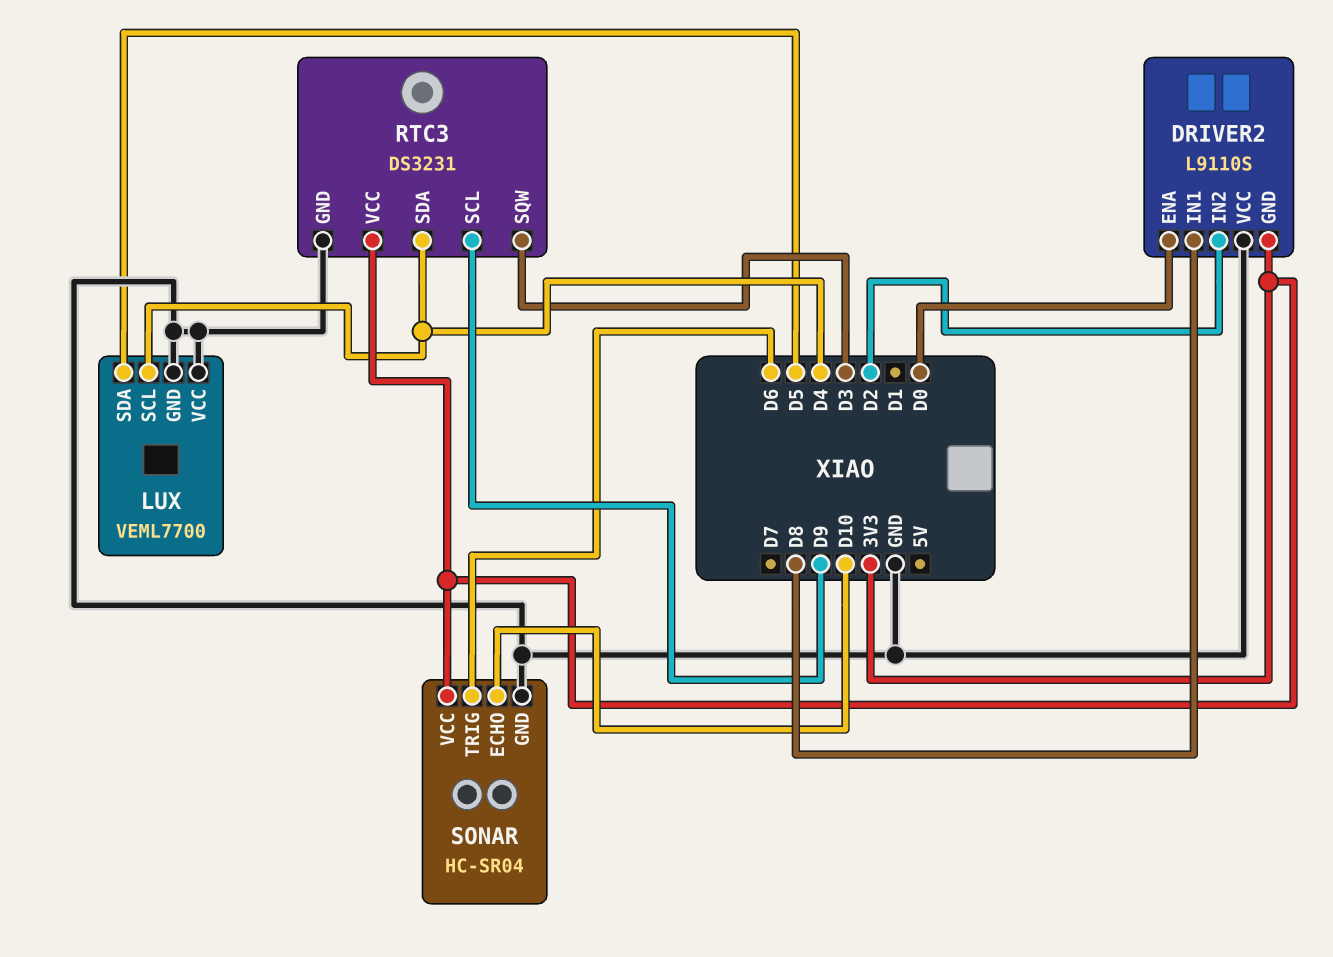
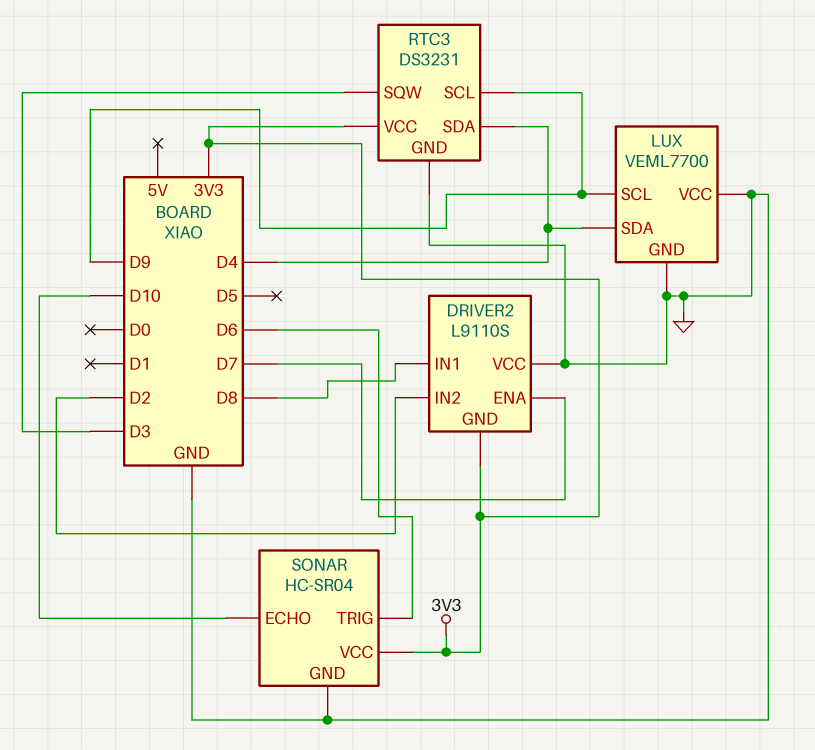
DRIVER2 pin ENA: D0 -> D7
LUX pin SCL: D4 -> D9
LUX pin SDA: D5 -> D4

